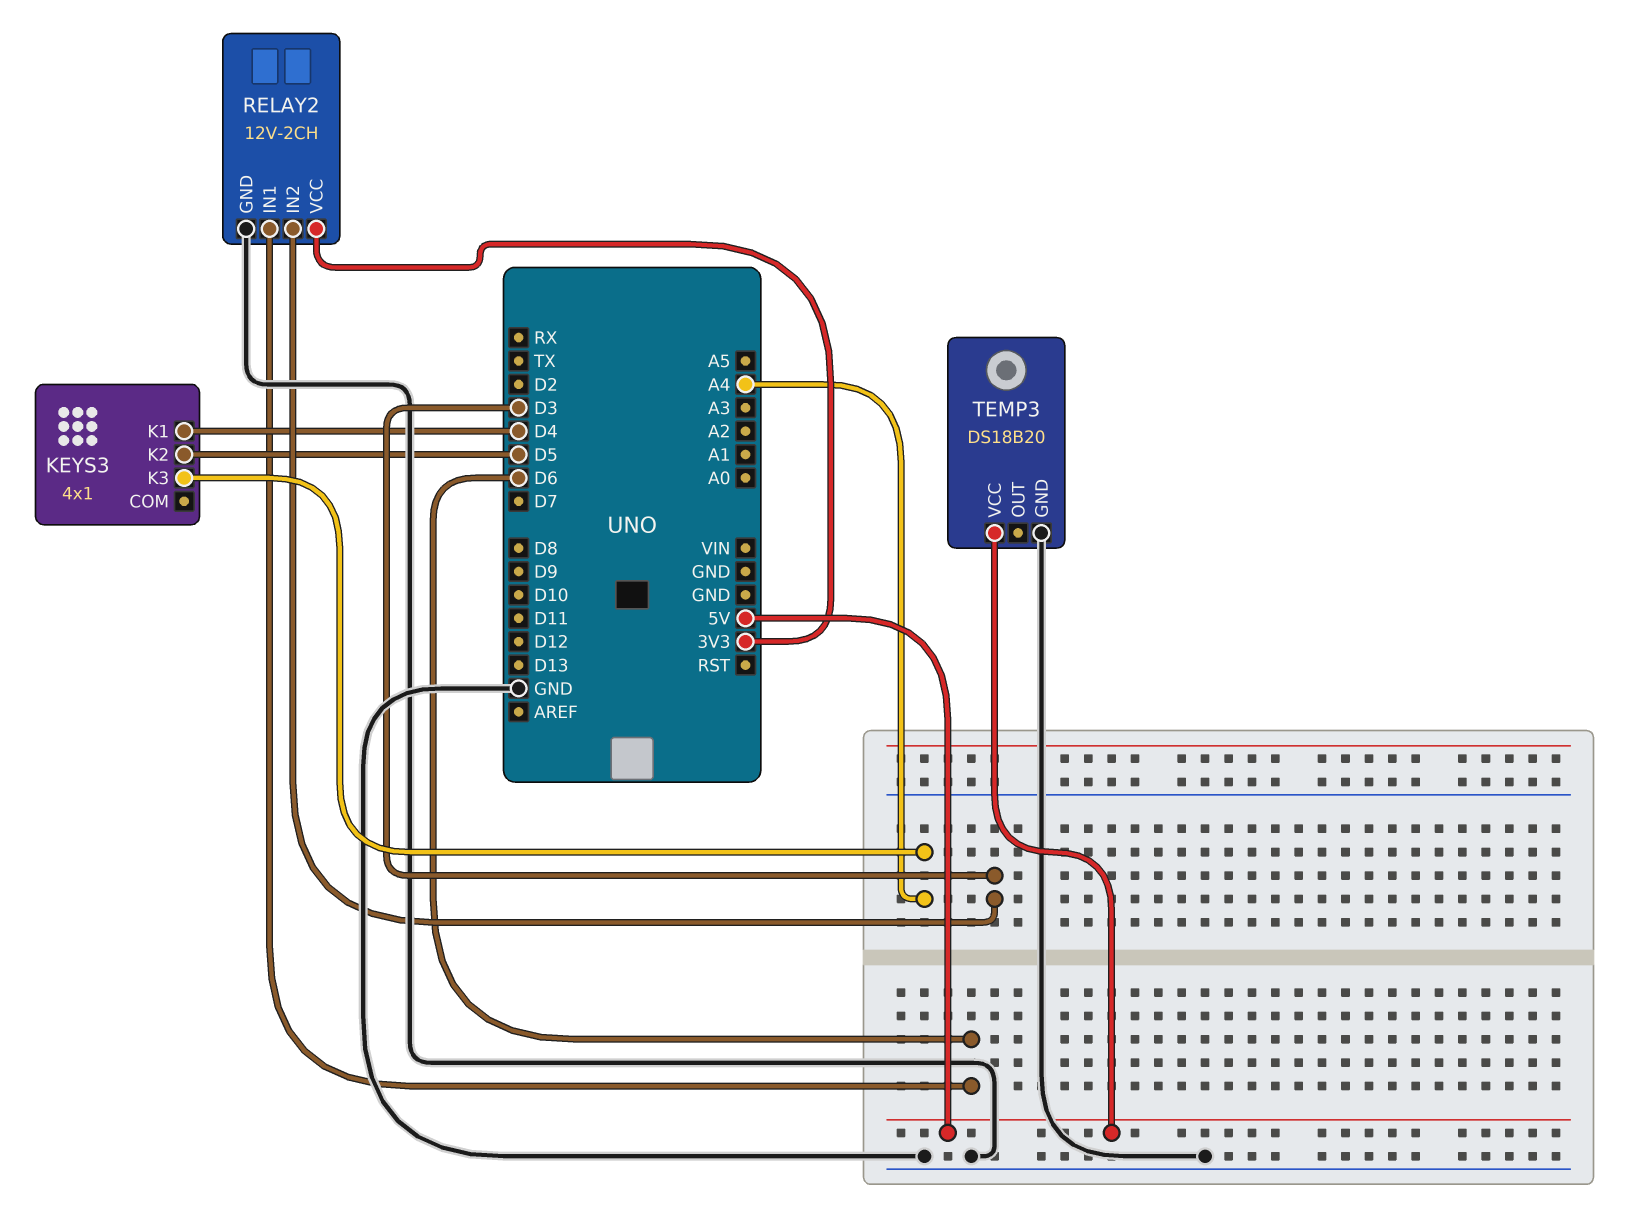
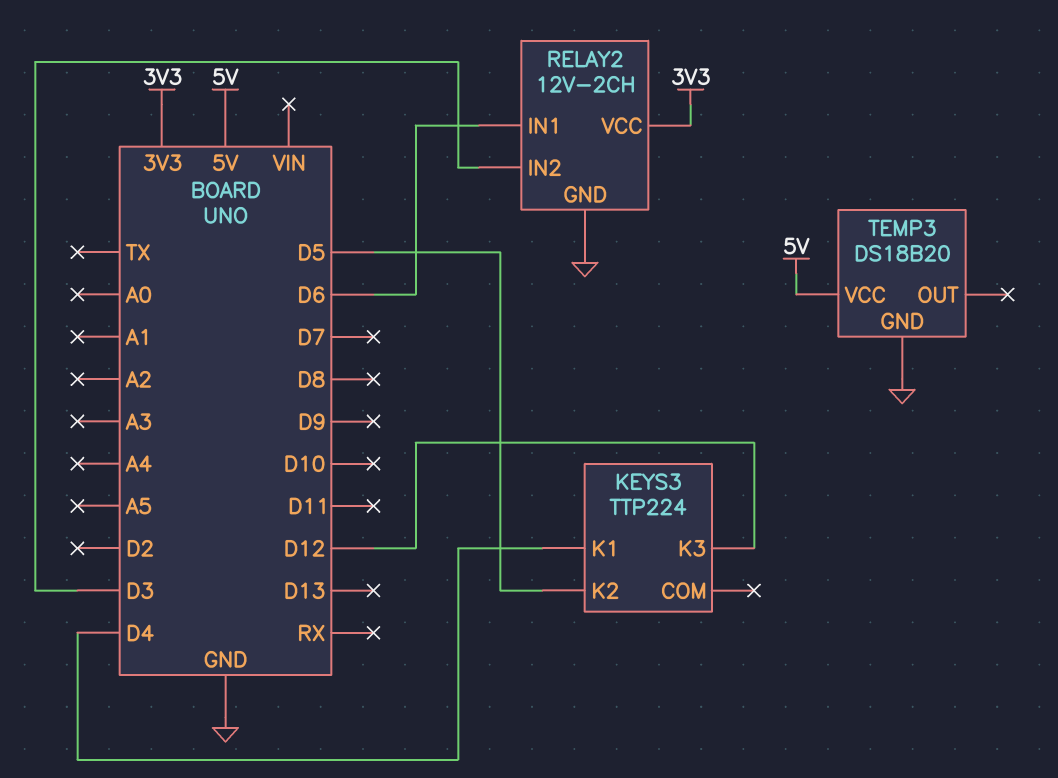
KEYS3: 4x1 -> TTP224
KEYS3 pin K3: A4 -> D12

